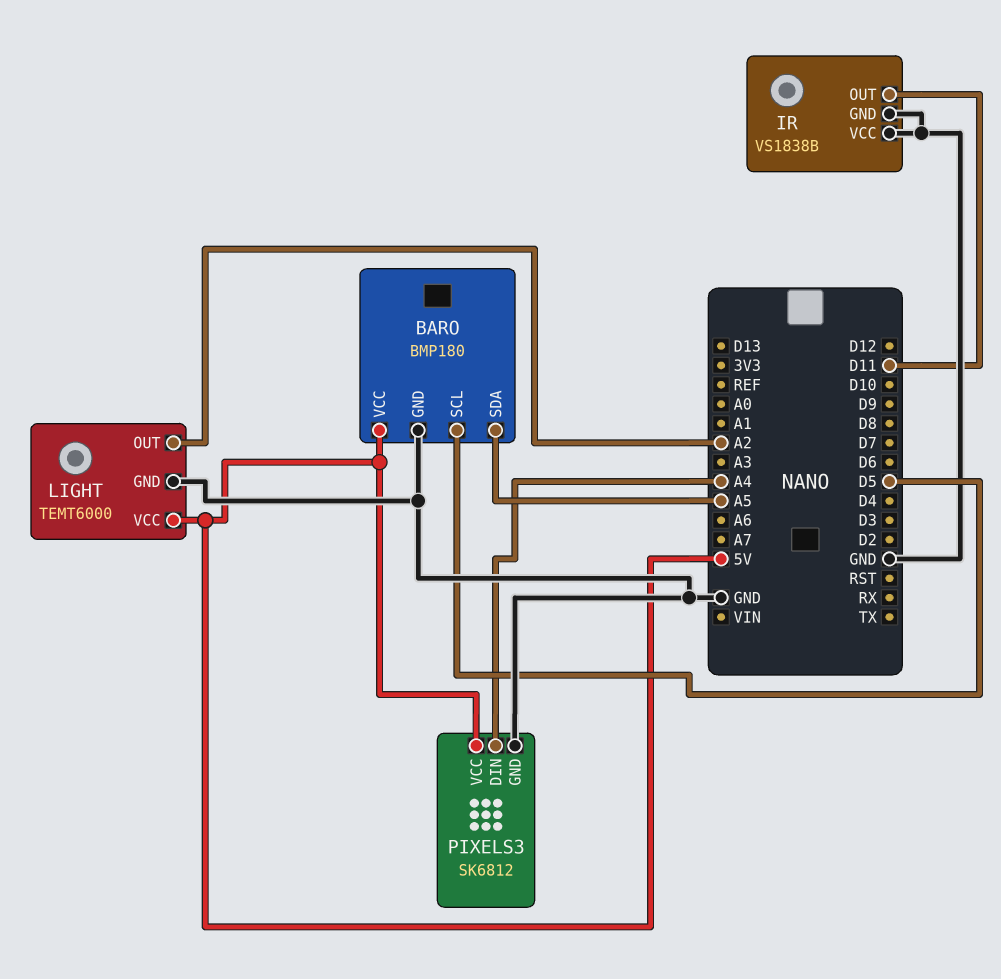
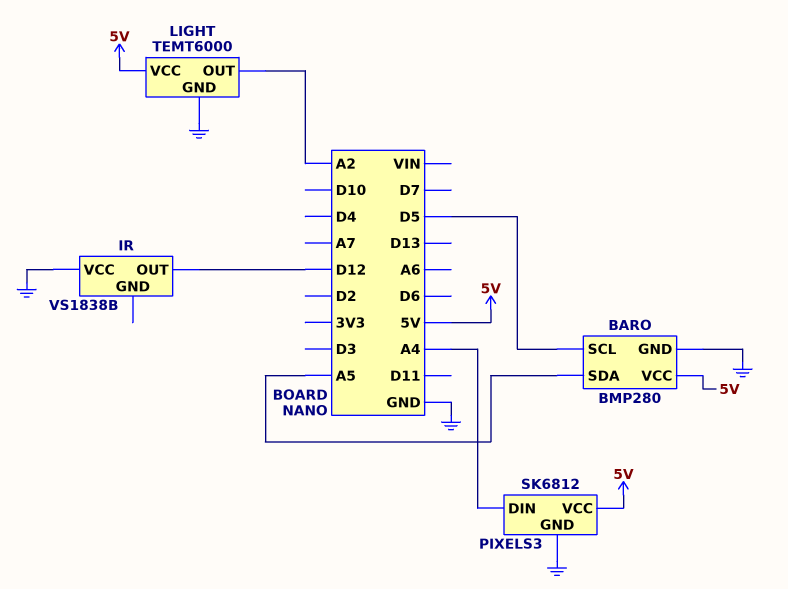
BARO: BMP180 -> BMP280
IR pin GND: GND -> none
IR pin OUT: D11 -> D12

